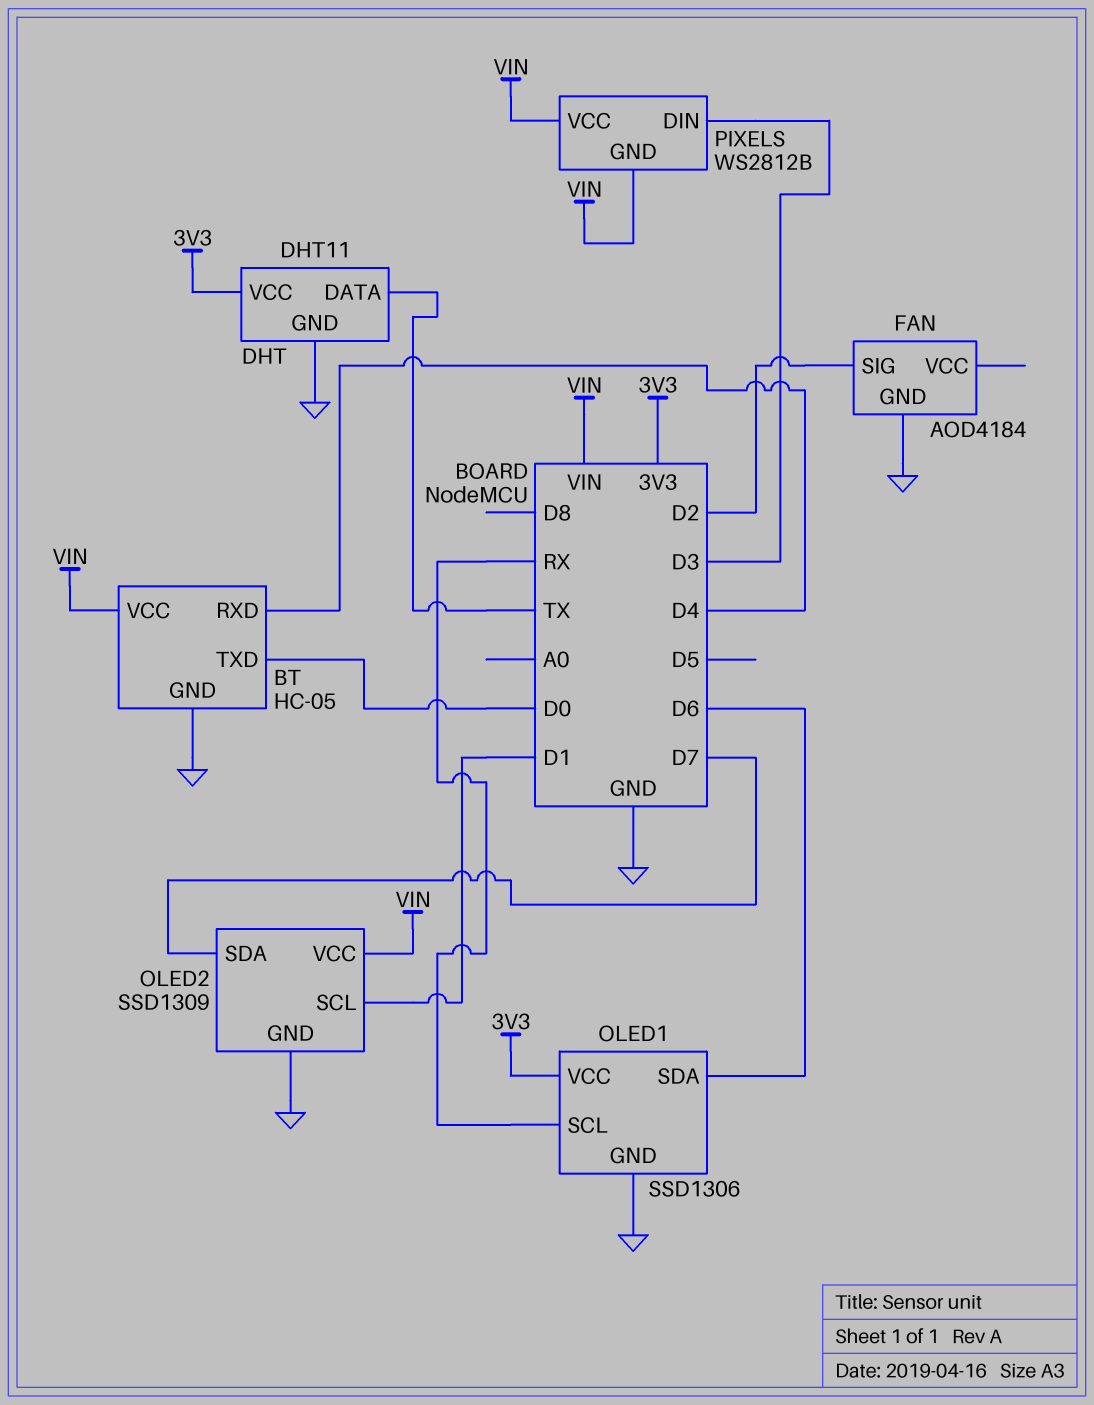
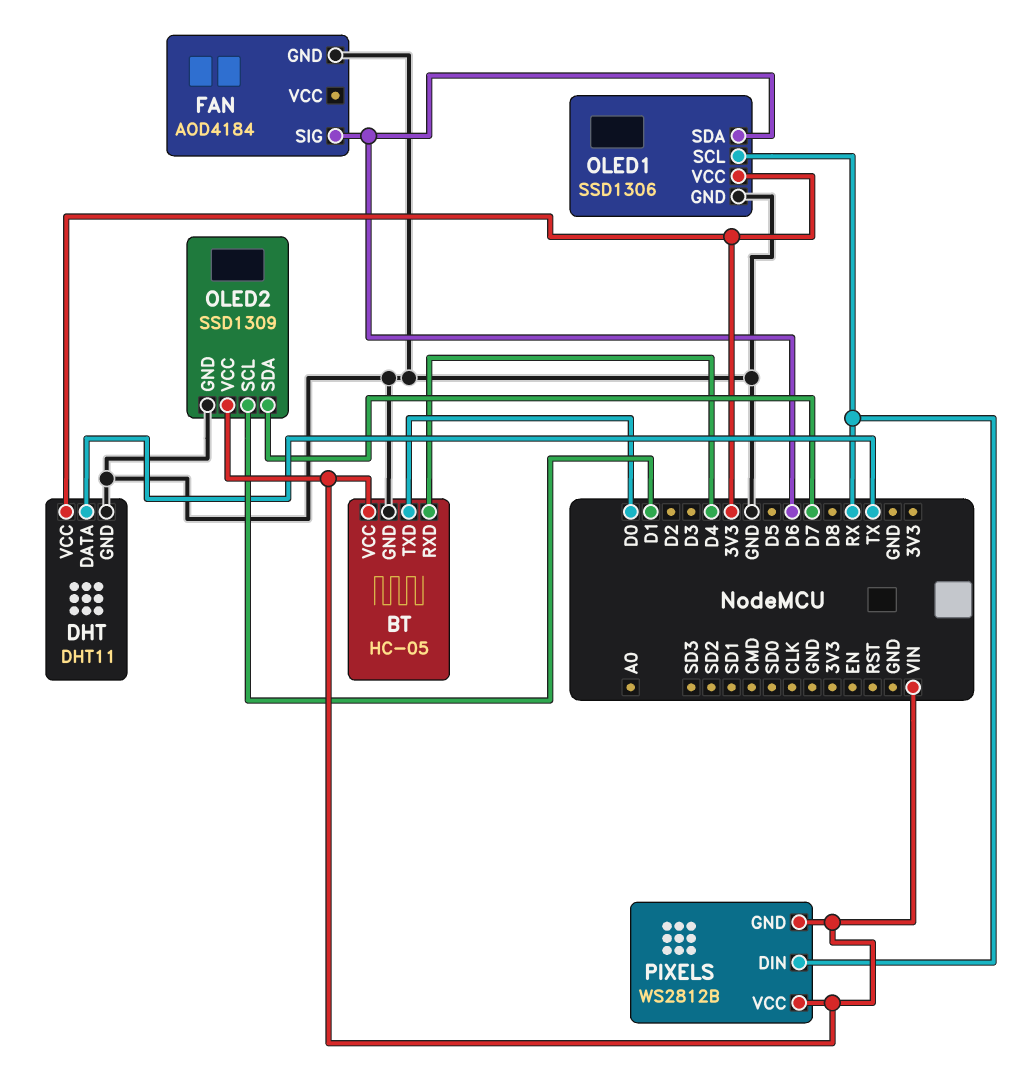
FAN pin SIG: D2 -> D6
PIXELS pin DIN: D3 -> RX

